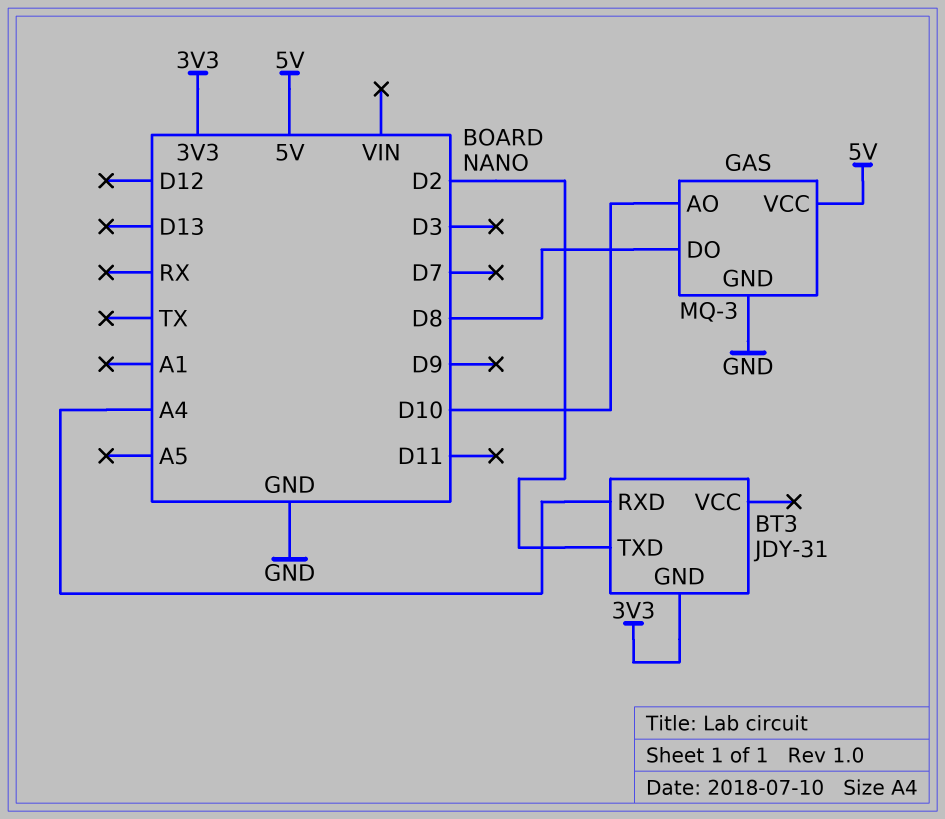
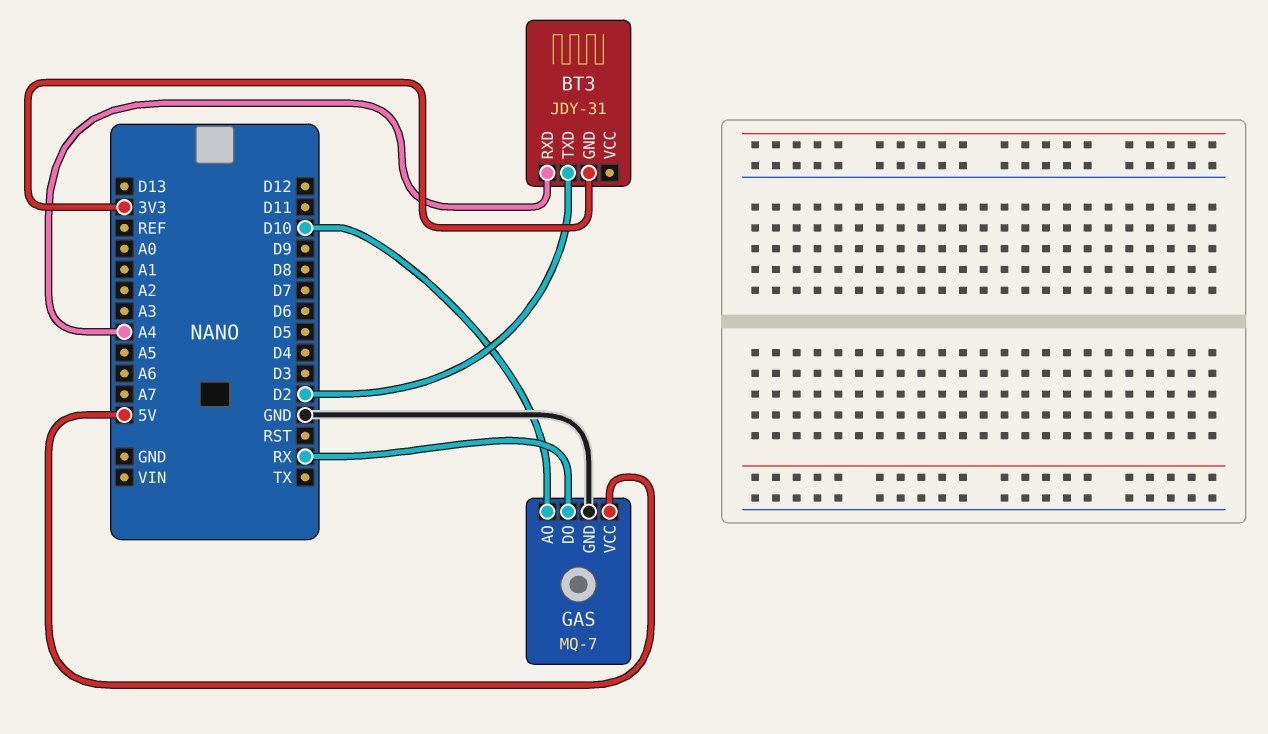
GAS: MQ-3 -> MQ-7
GAS pin DO: D8 -> RX

